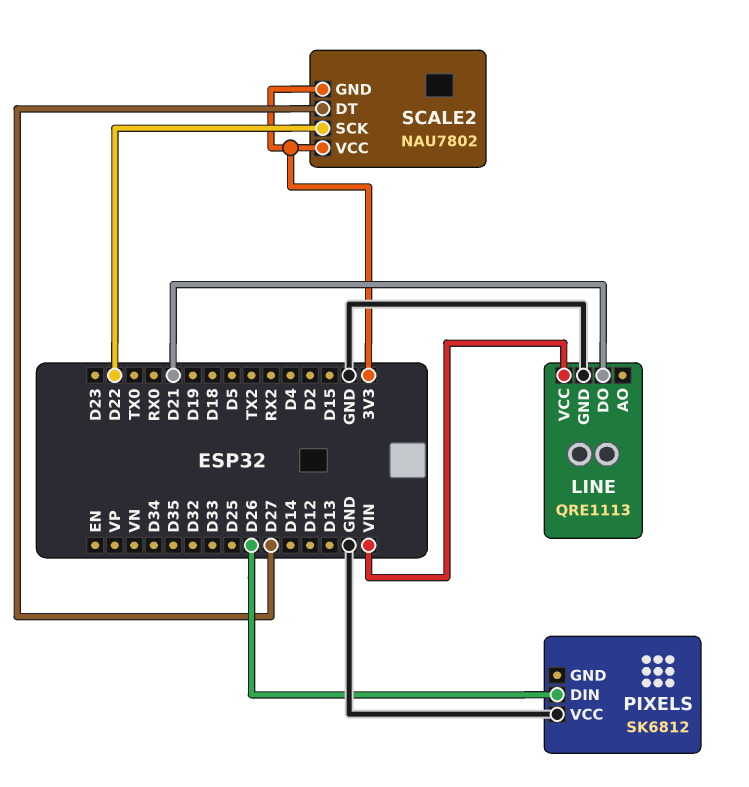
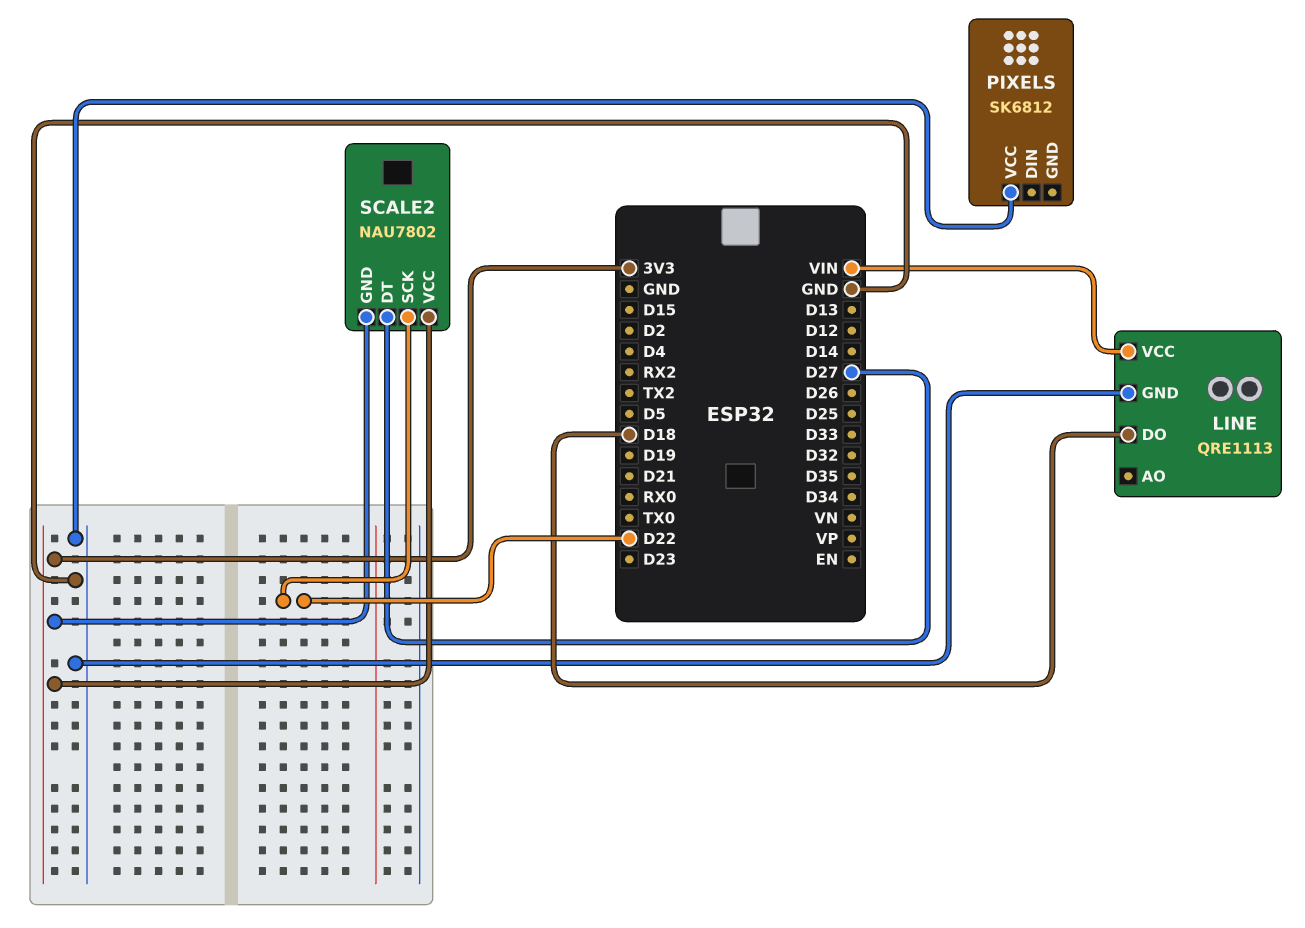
LINE pin DO: D21 -> D18
PIXELS pin DIN: D26 -> none

